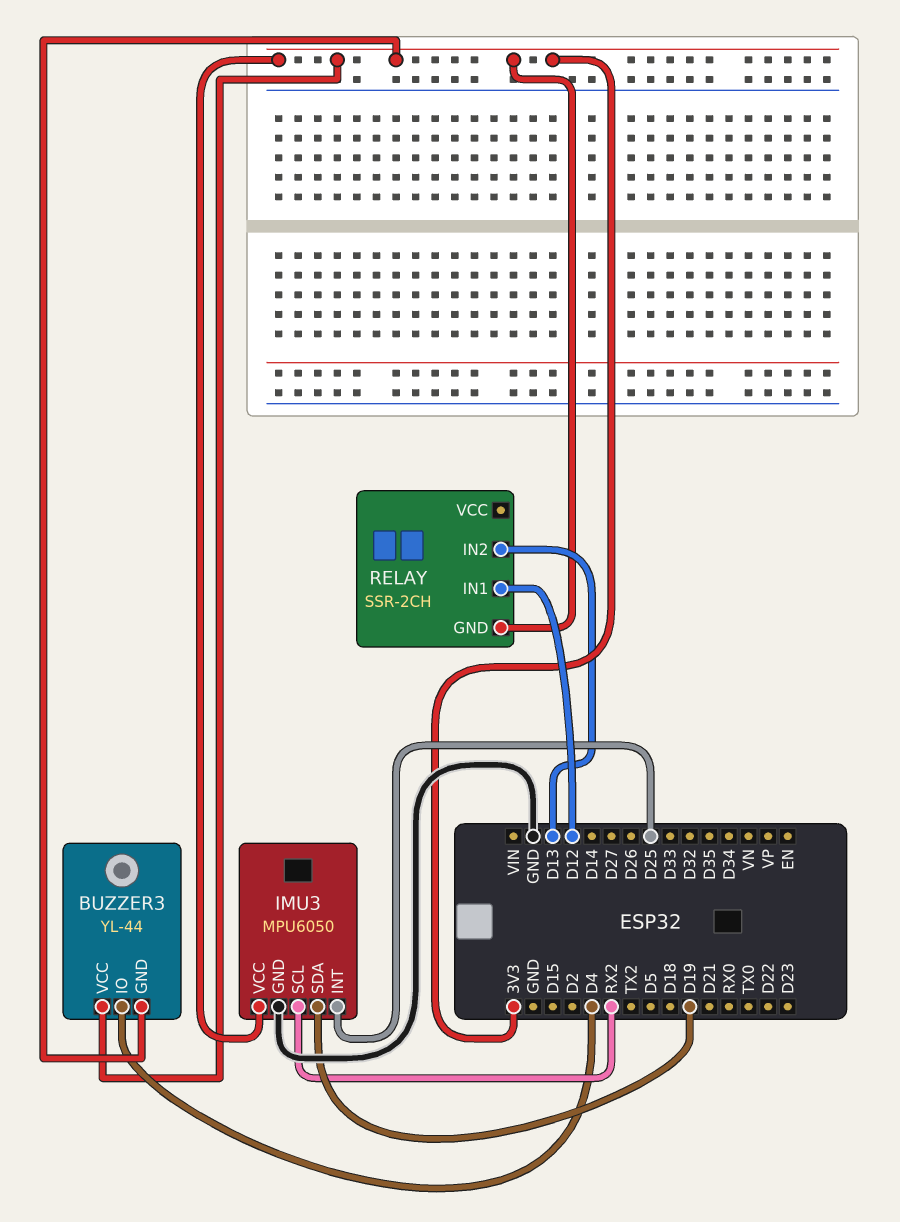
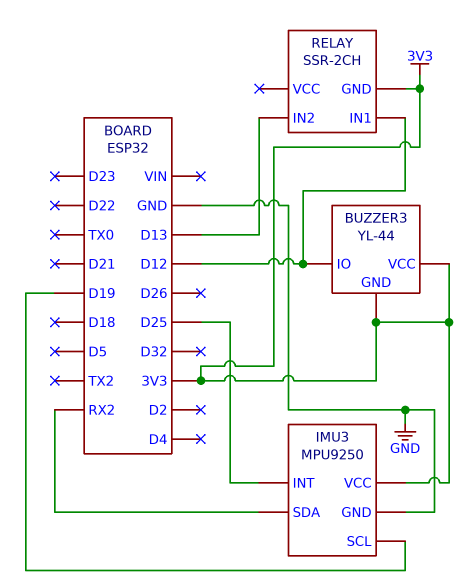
BUZZER3 pin IO: D4 -> D12
IMU3: MPU6050 -> MPU9250
IMU3 pin SCL: RX2 -> D19
IMU3 pin SDA: D19 -> RX2

